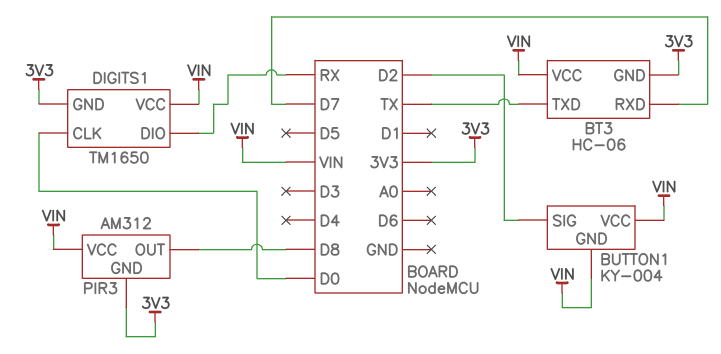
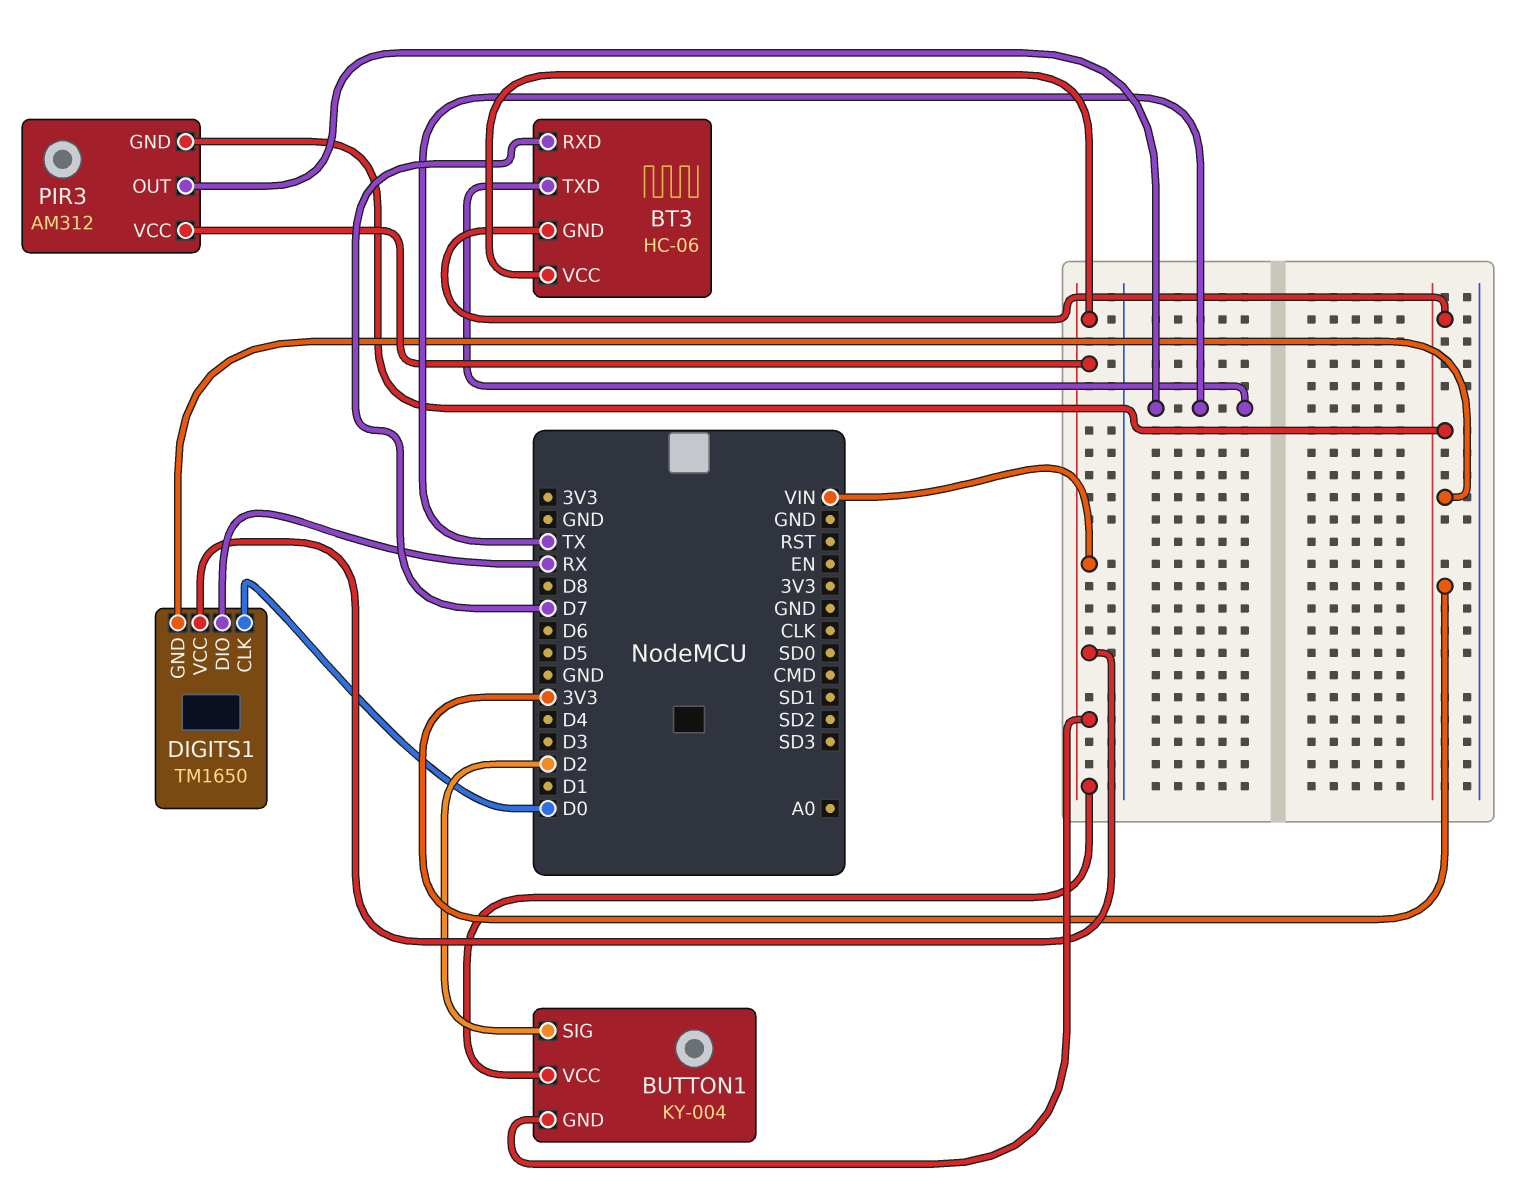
PIR3 pin OUT: D8 -> TX

